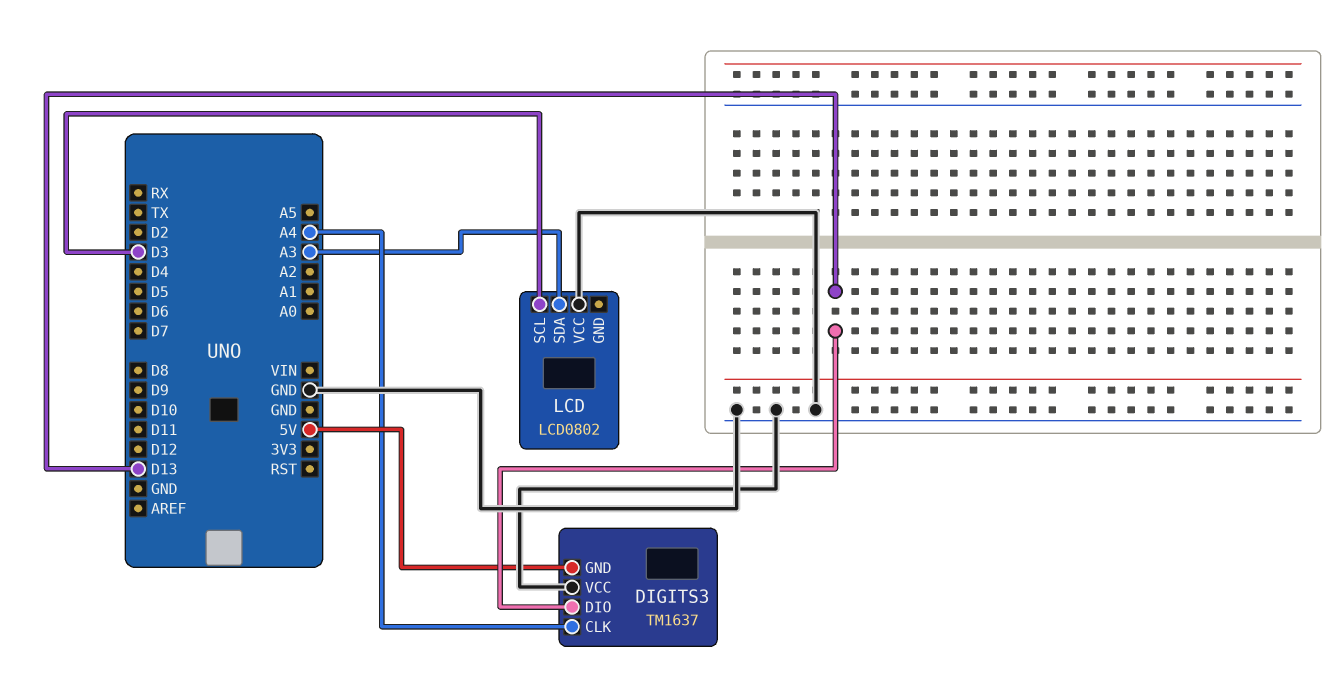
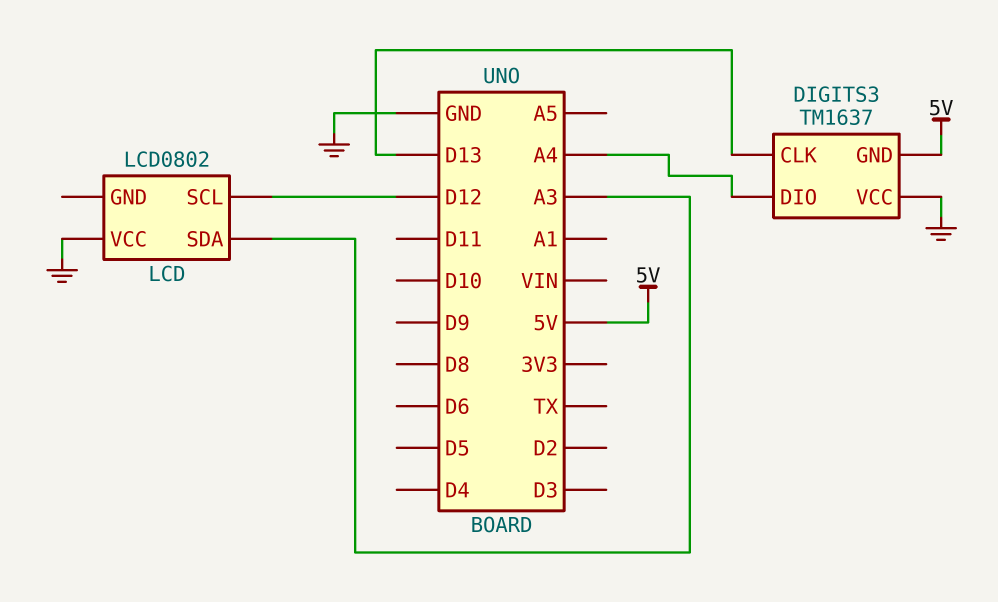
DIGITS3 pin CLK: A4 -> D13
DIGITS3 pin DIO: D13 -> A4
LCD pin SCL: D3 -> D12

